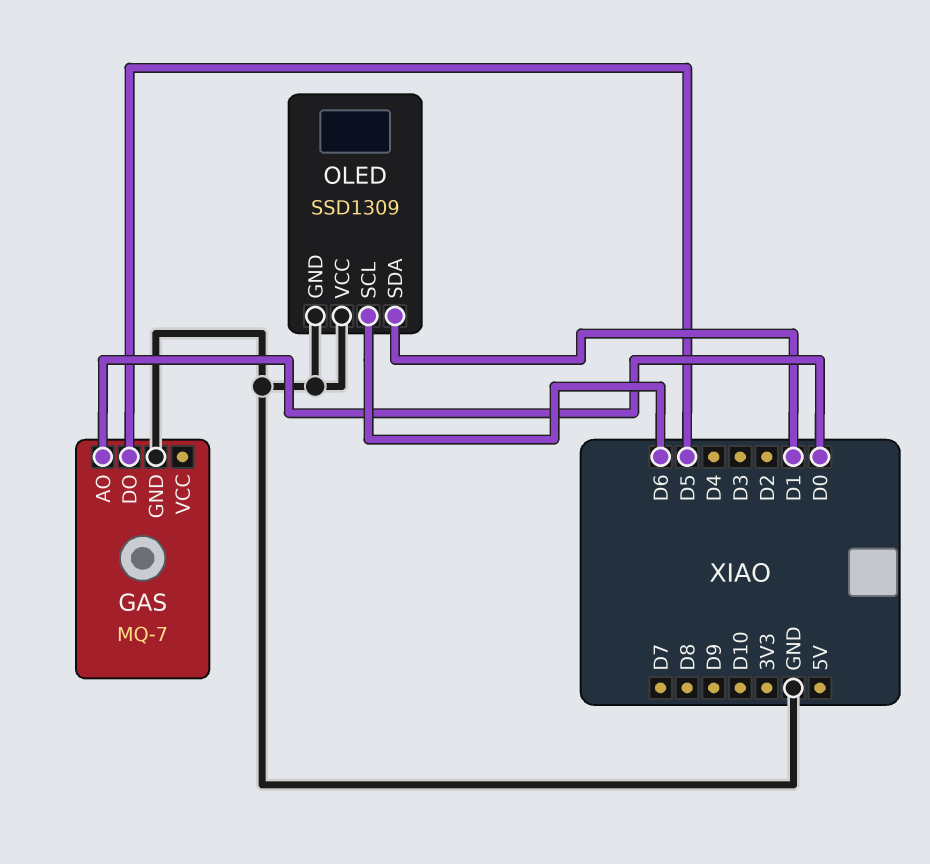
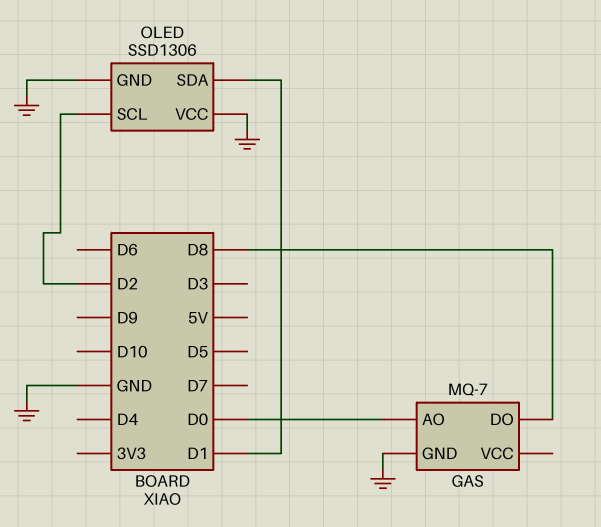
GAS pin DO: D5 -> D8
OLED: SSD1309 -> SSD1306
OLED pin SCL: D6 -> D2

